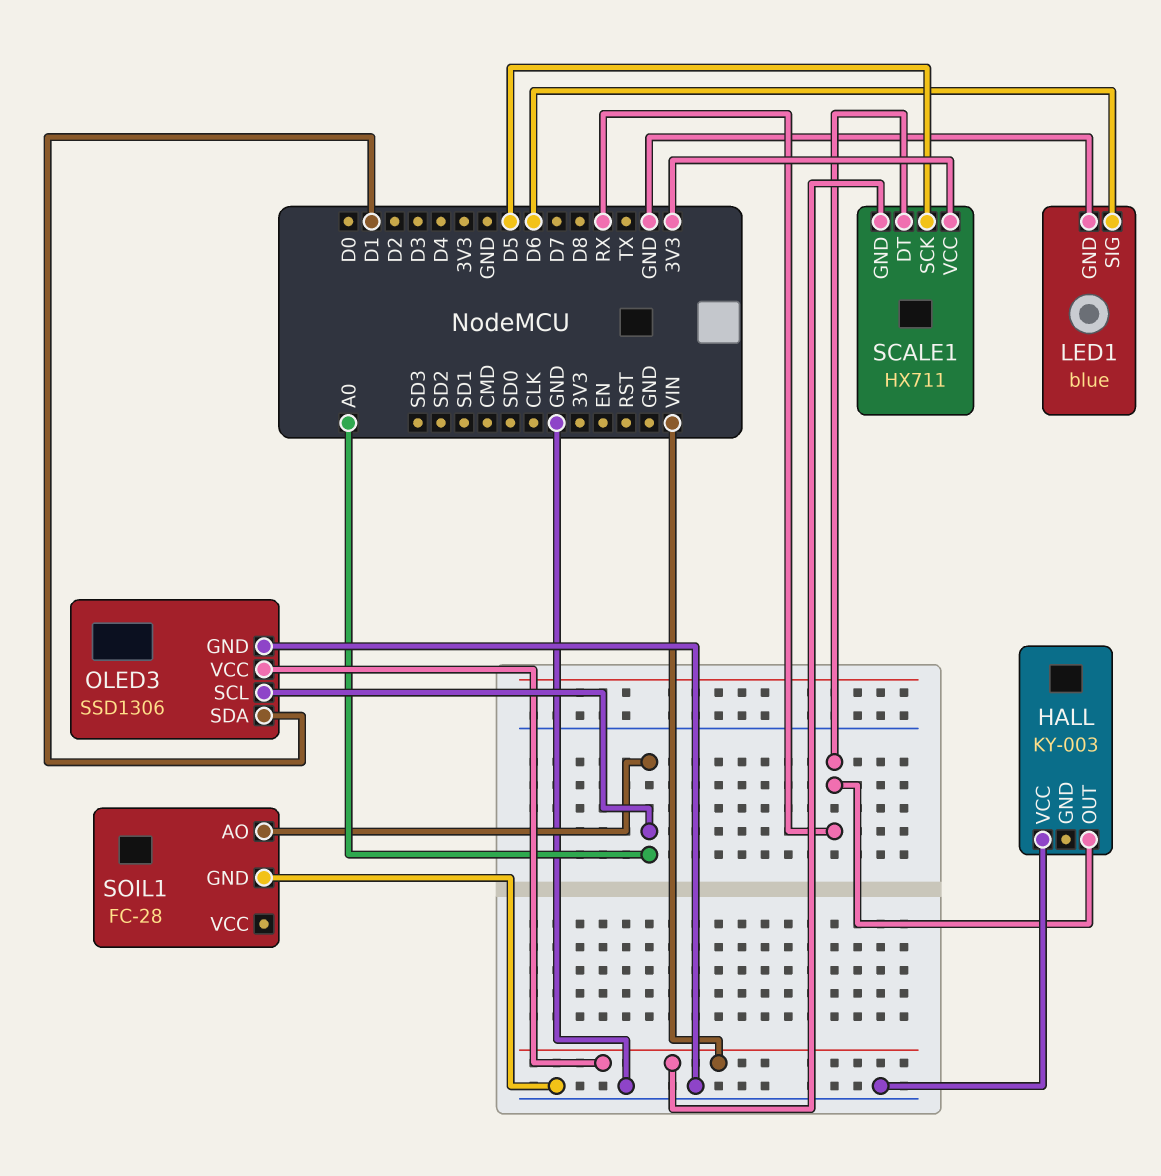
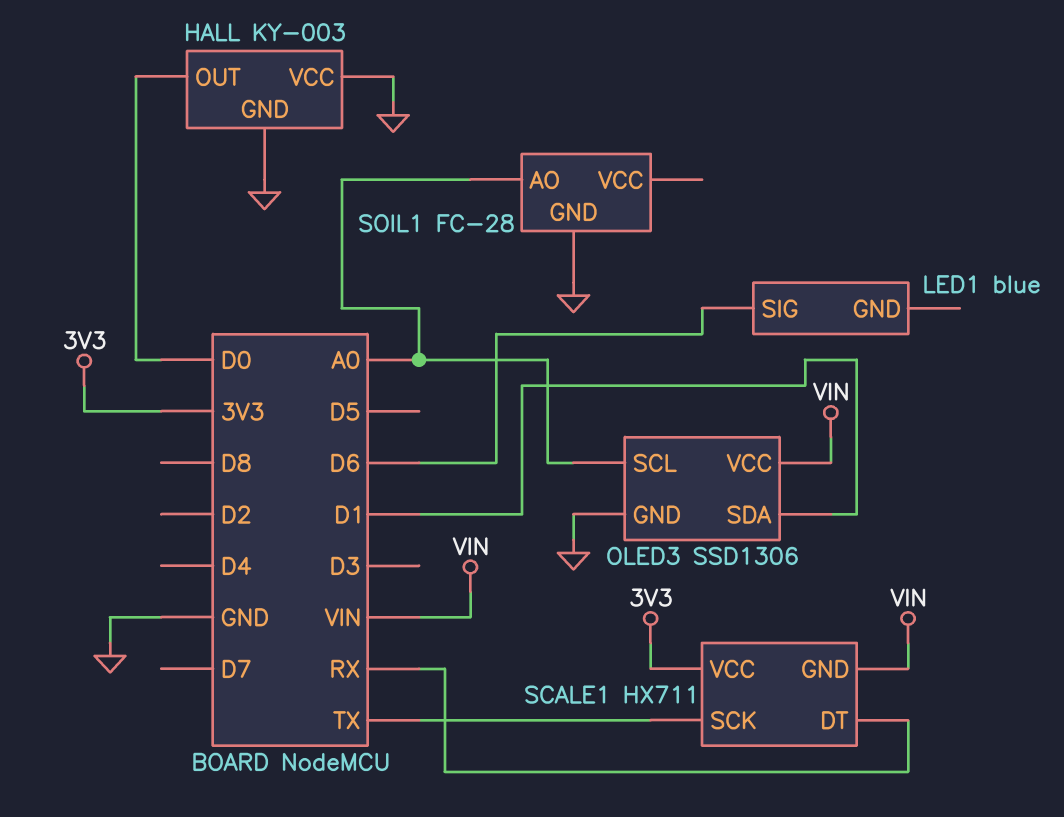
HALL pin GND: none -> GND
HALL pin OUT: RX -> D0
LED1 pin GND: GND -> none
SCALE1 pin SCK: D5 -> TX

